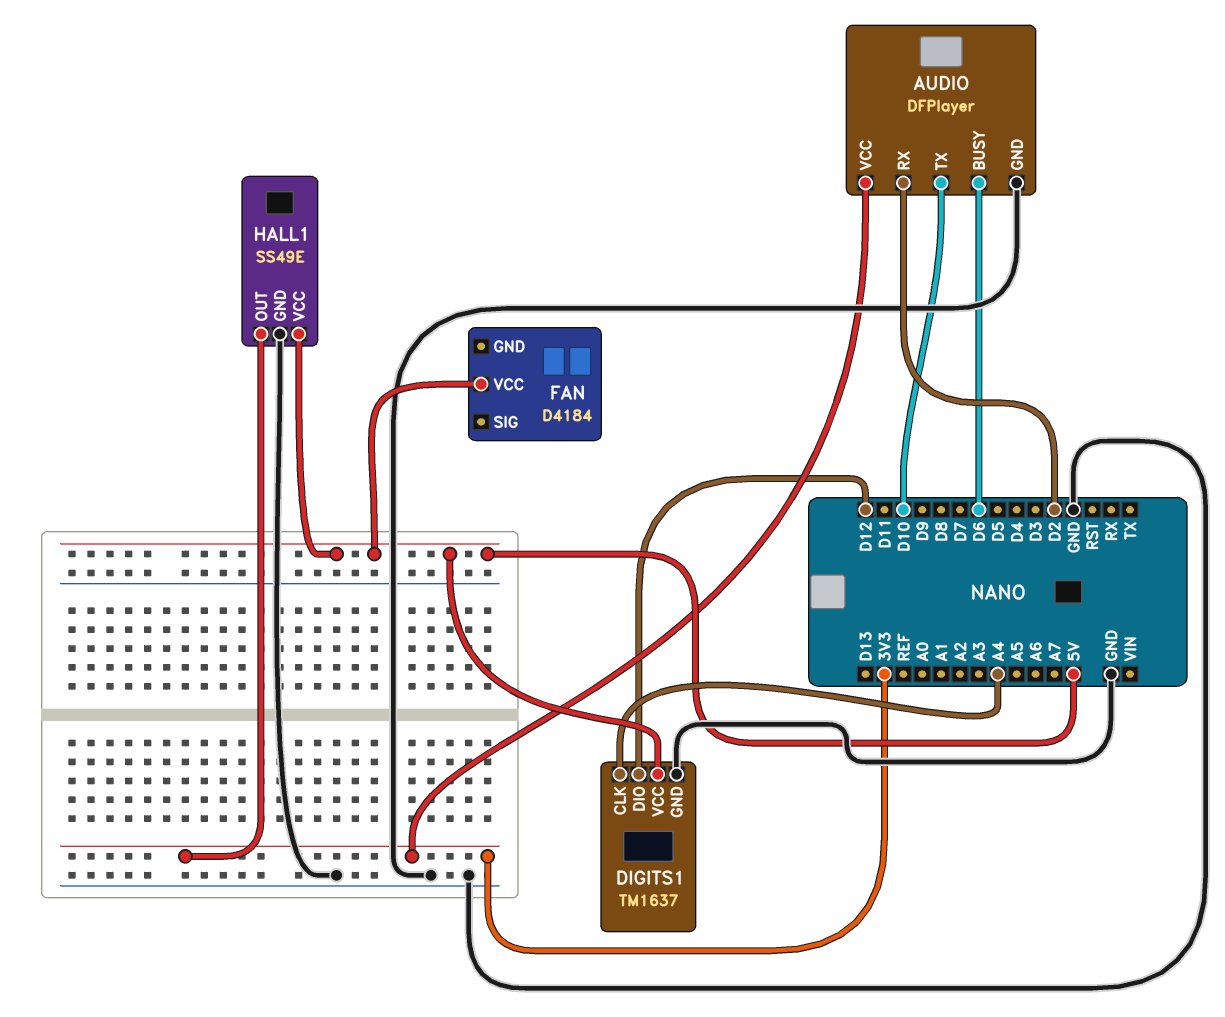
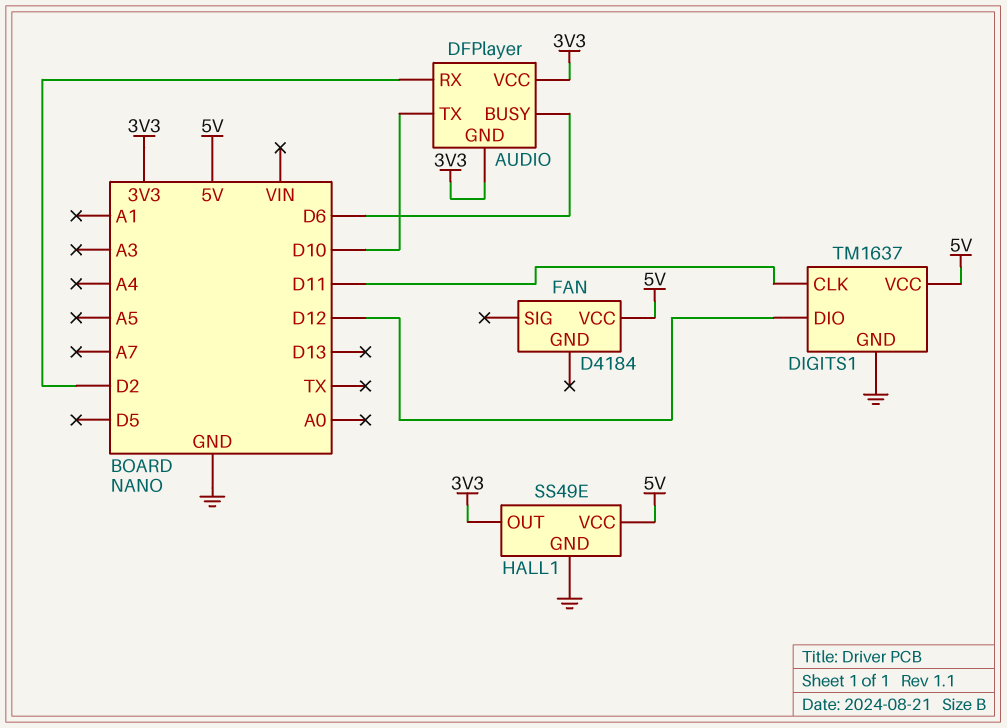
AUDIO pin GND: GND -> 3V3
DIGITS1 pin CLK: A4 -> D11

